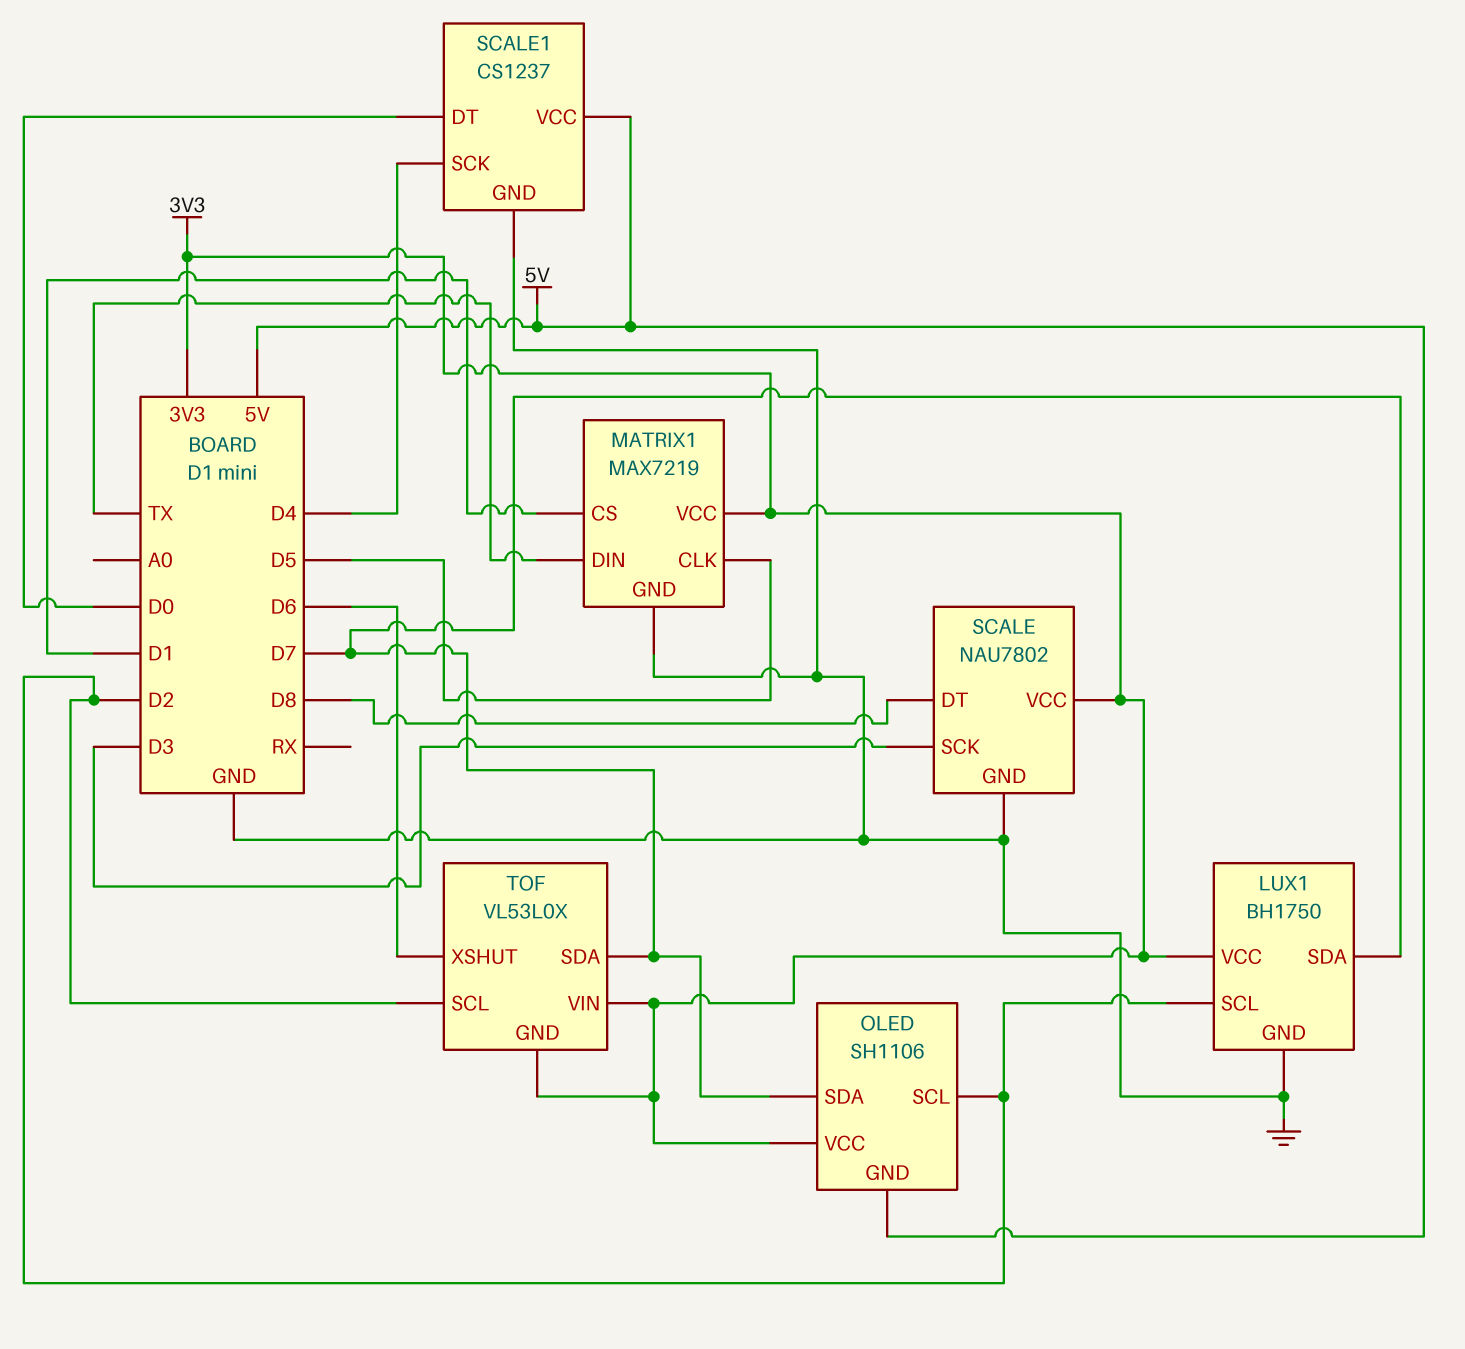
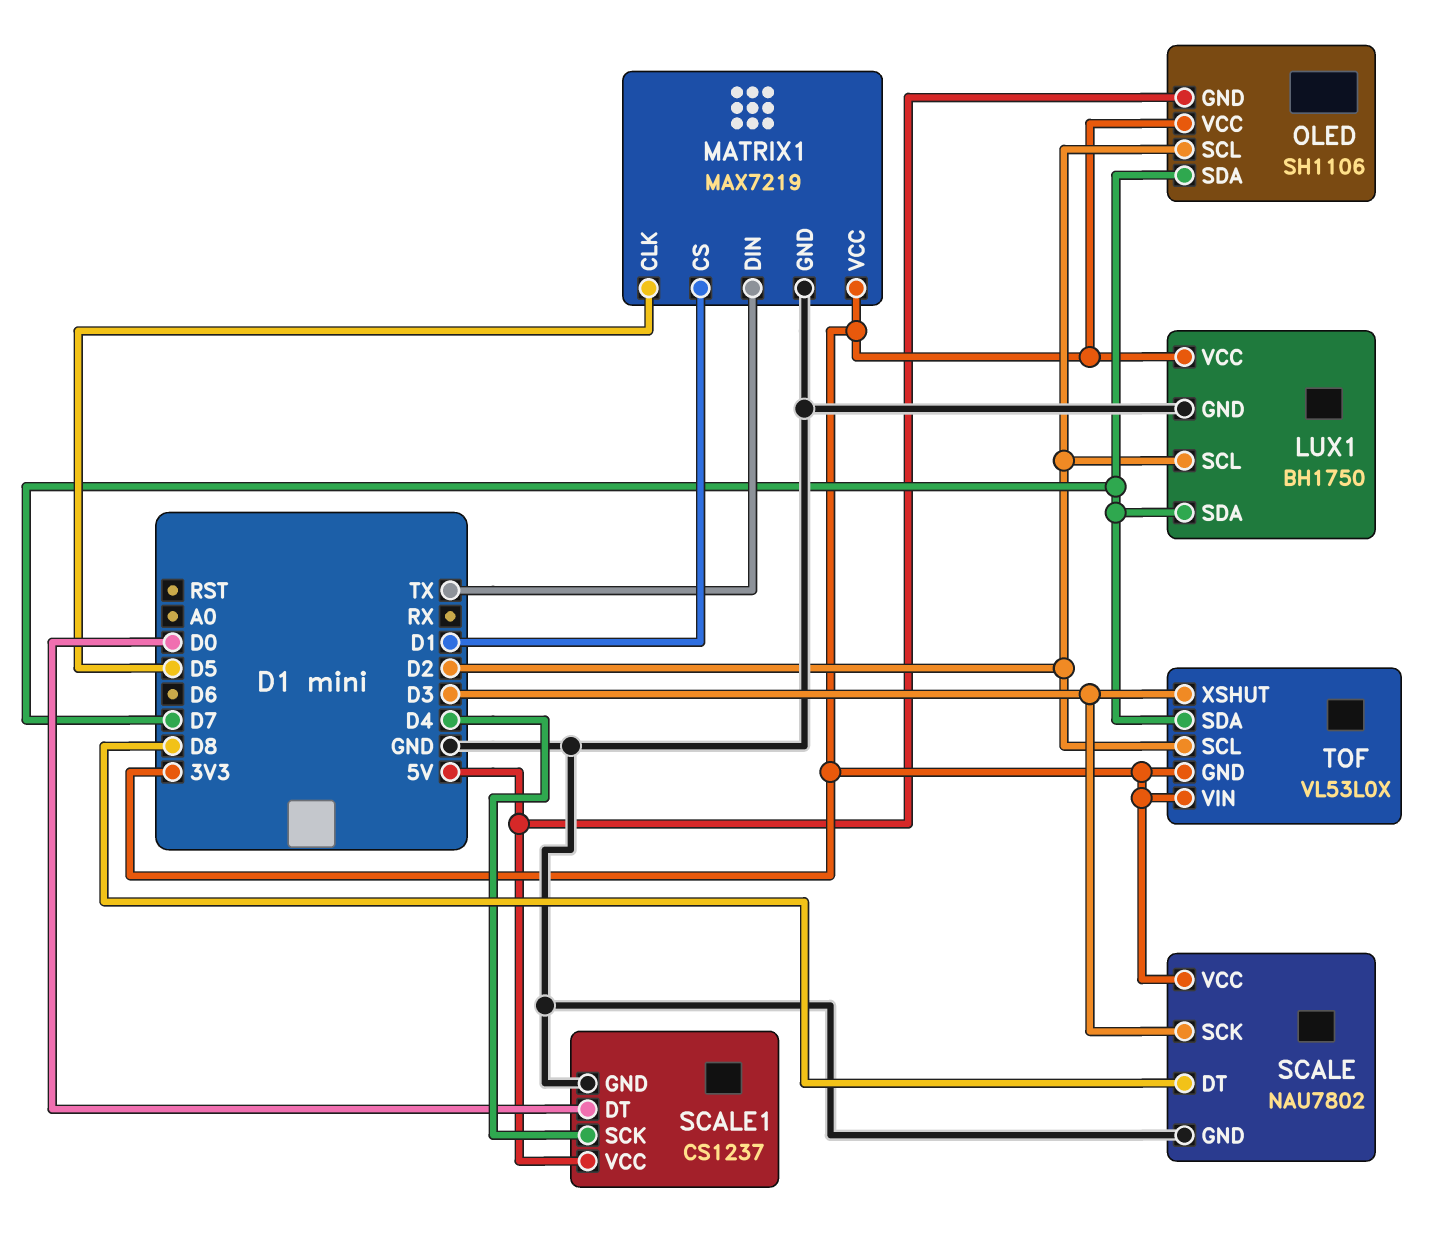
TOF pin XSHUT: D6 -> D3

